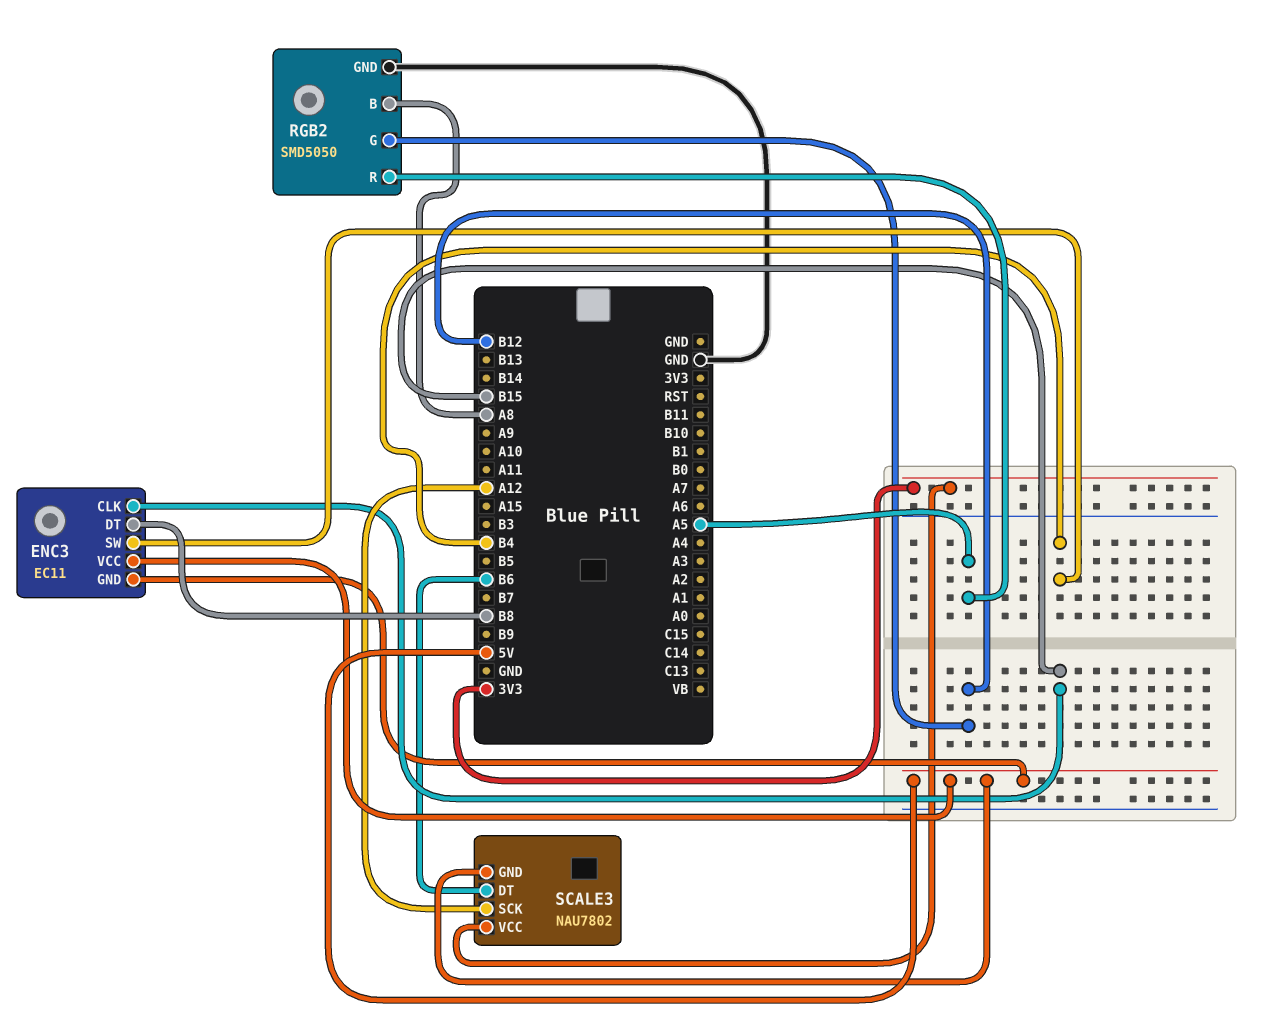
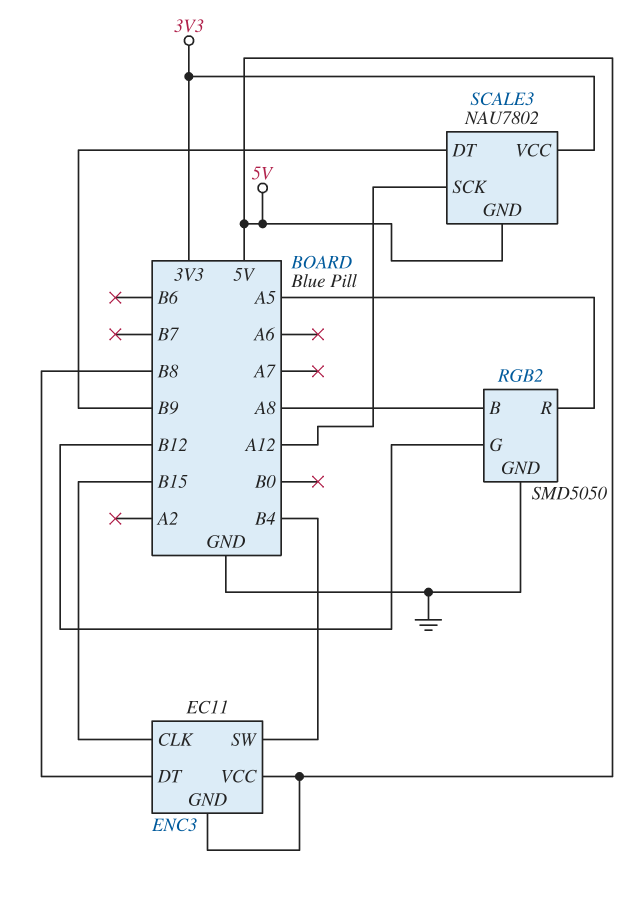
SCALE3 pin DT: B6 -> B9

